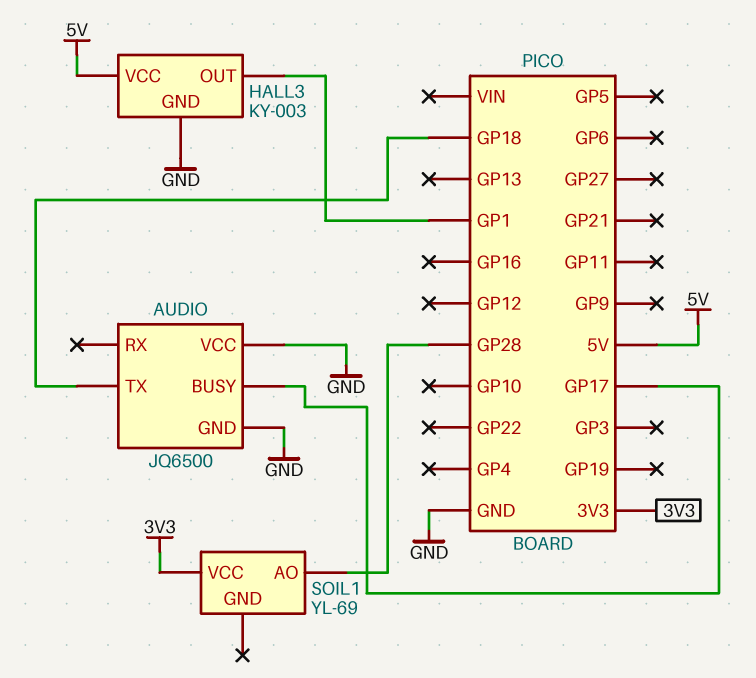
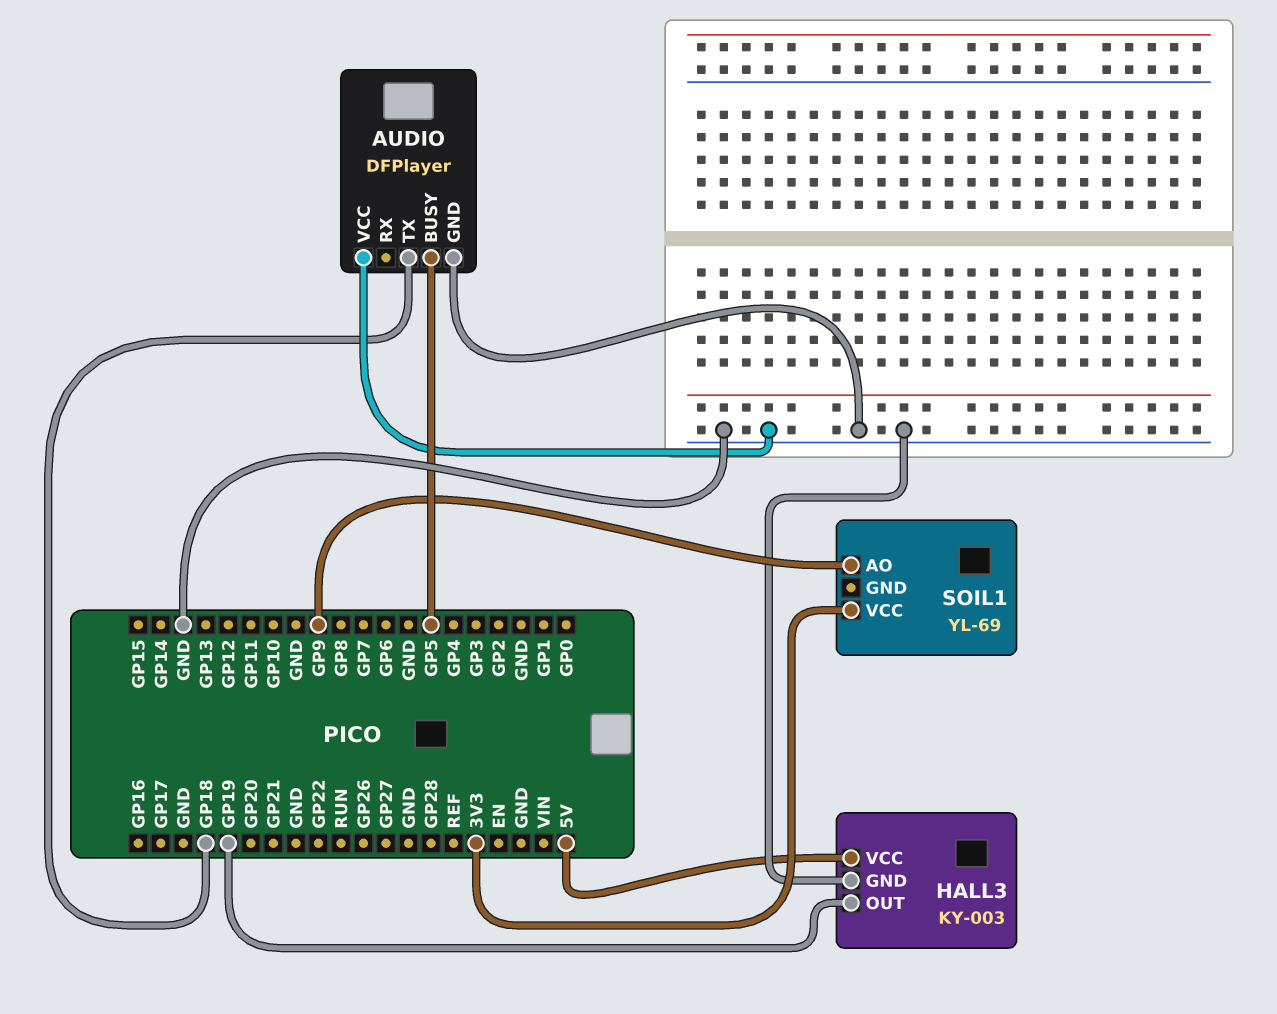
AUDIO: JQ6500 -> DFPlayer
AUDIO pin BUSY: GP17 -> GP5
HALL3 pin OUT: GP1 -> GP19
SOIL1 pin AO: GP28 -> GP9

